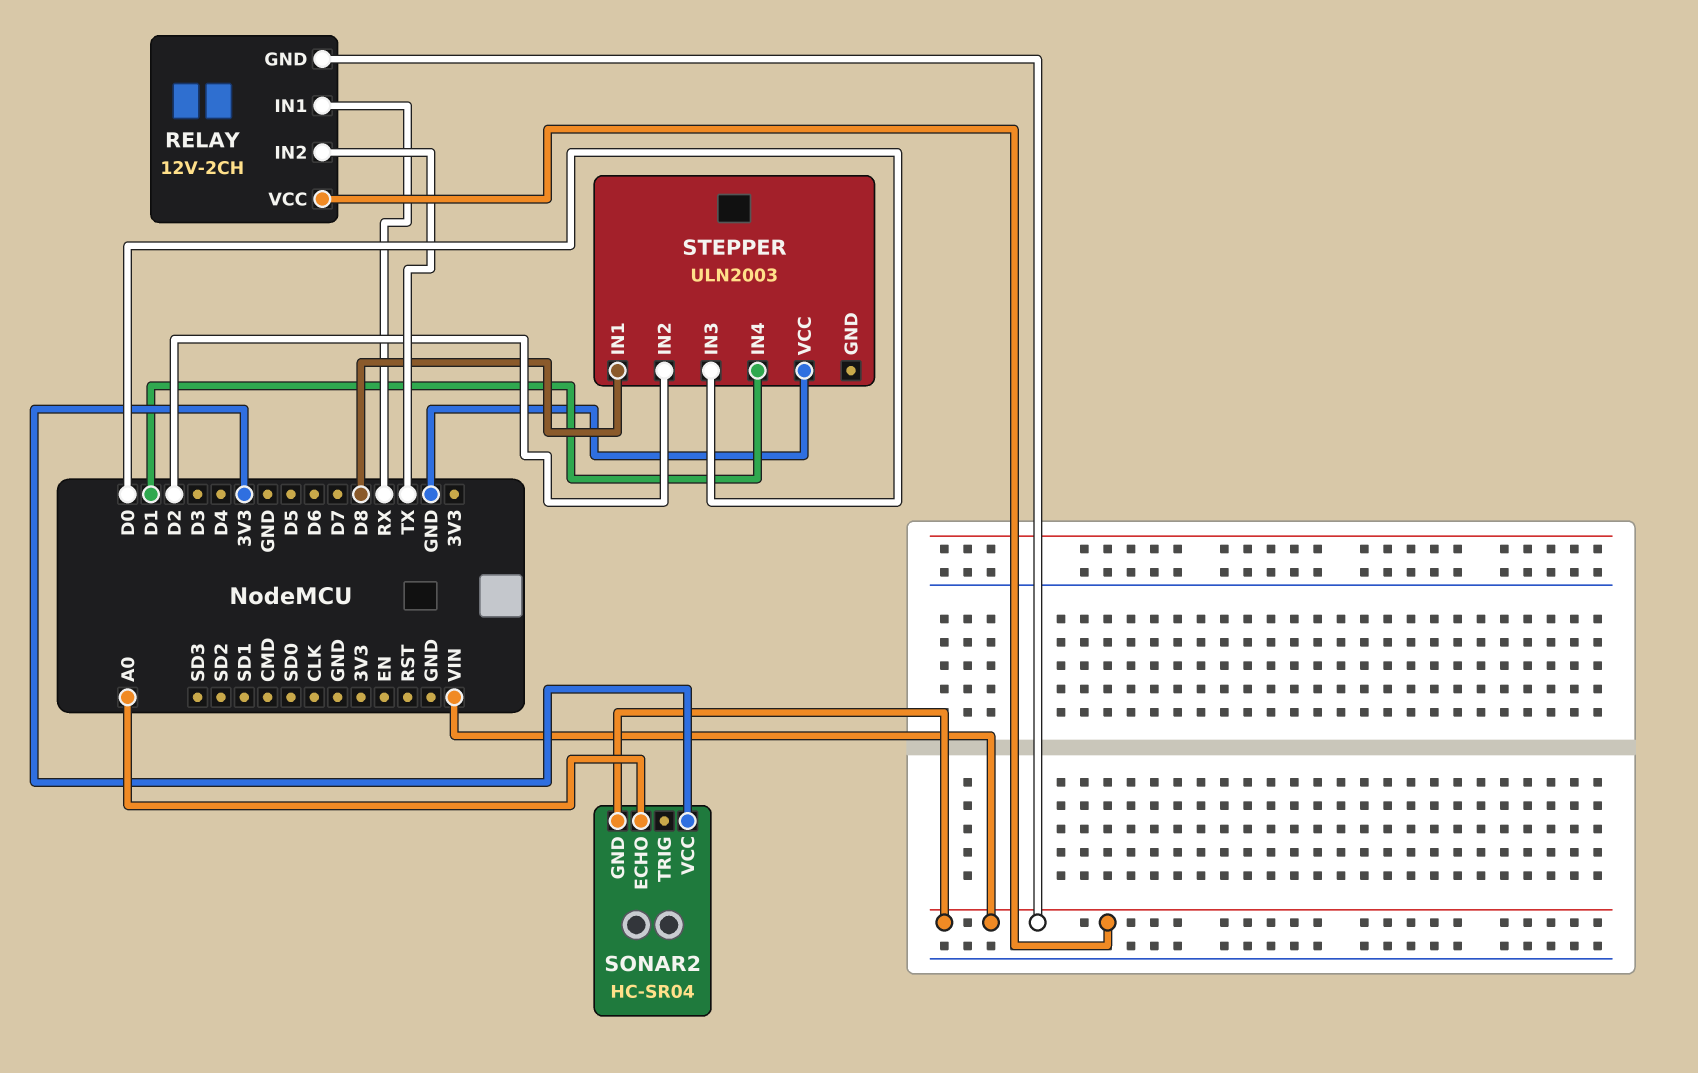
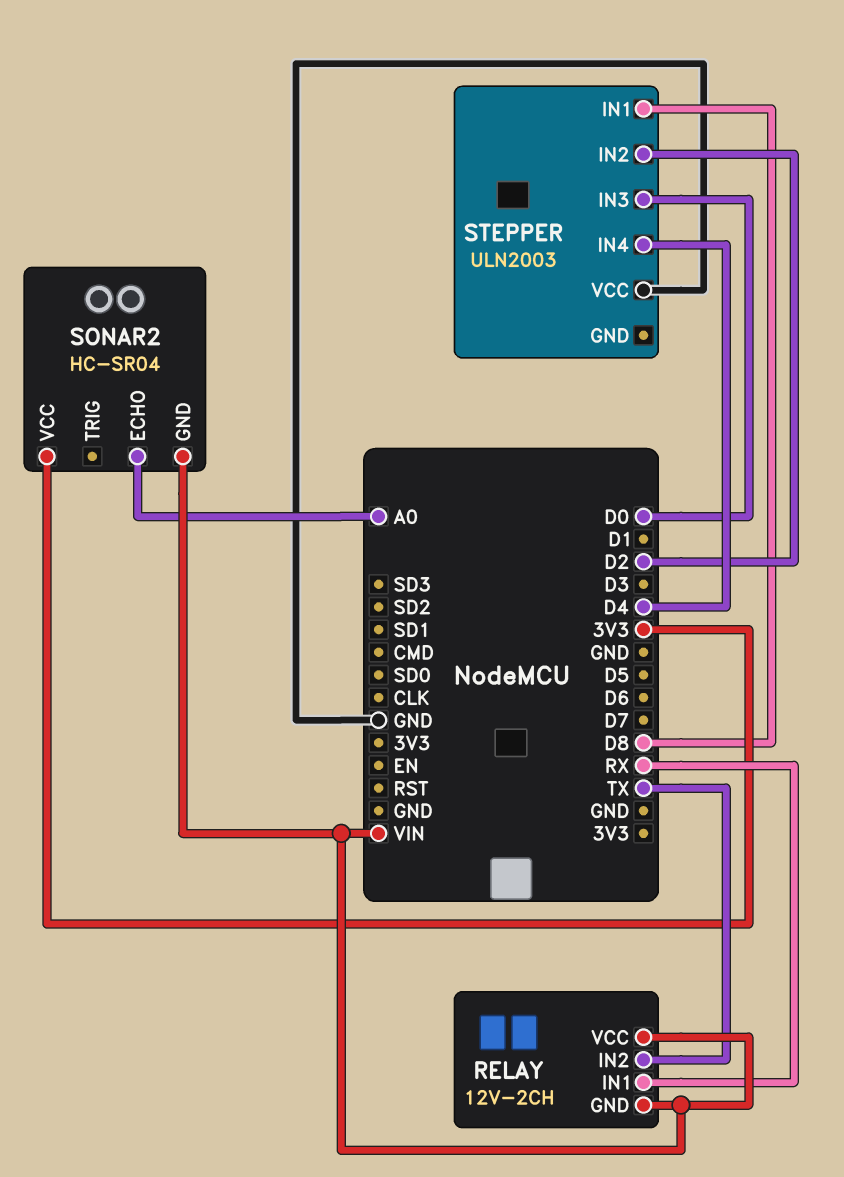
STEPPER pin IN4: D1 -> D4

